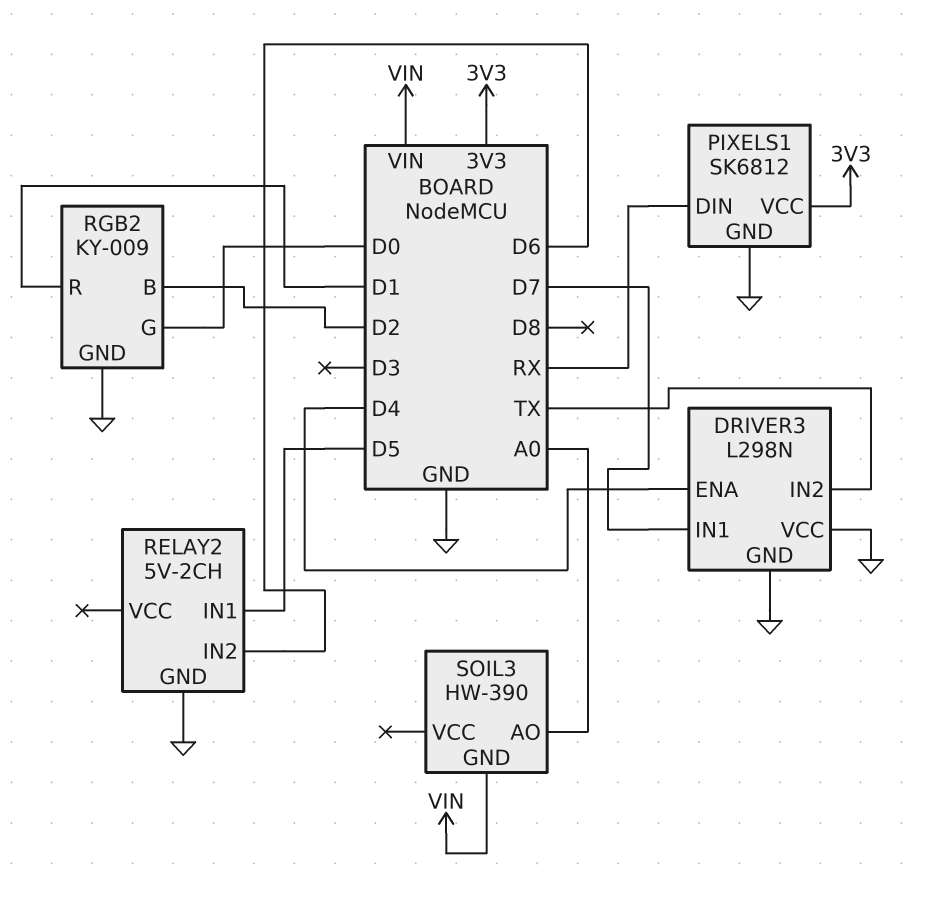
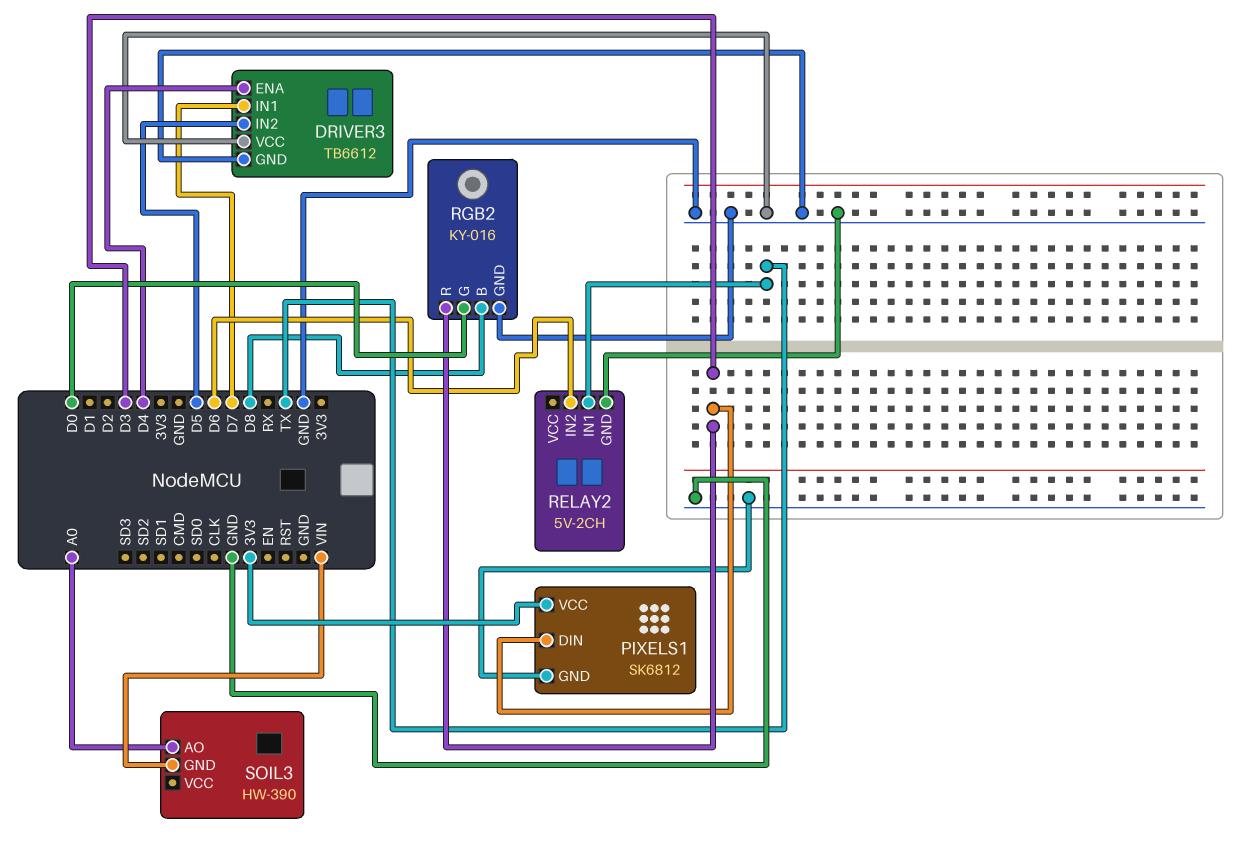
DRIVER3: L298N -> TB6612
DRIVER3 pin IN2: TX -> D5
PIXELS1 pin DIN: RX -> D3
RELAY2 pin IN1: D5 -> TX
RGB2: KY-009 -> KY-016
RGB2 pin B: D2 -> D8
RGB2 pin R: D1 -> D3

